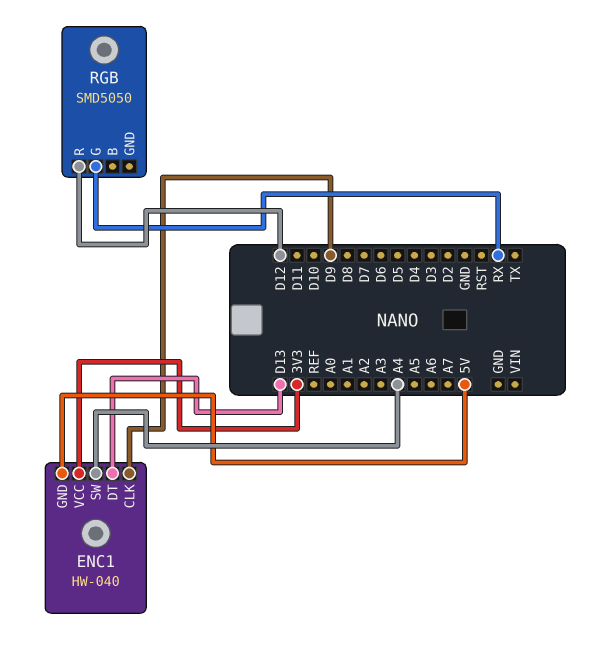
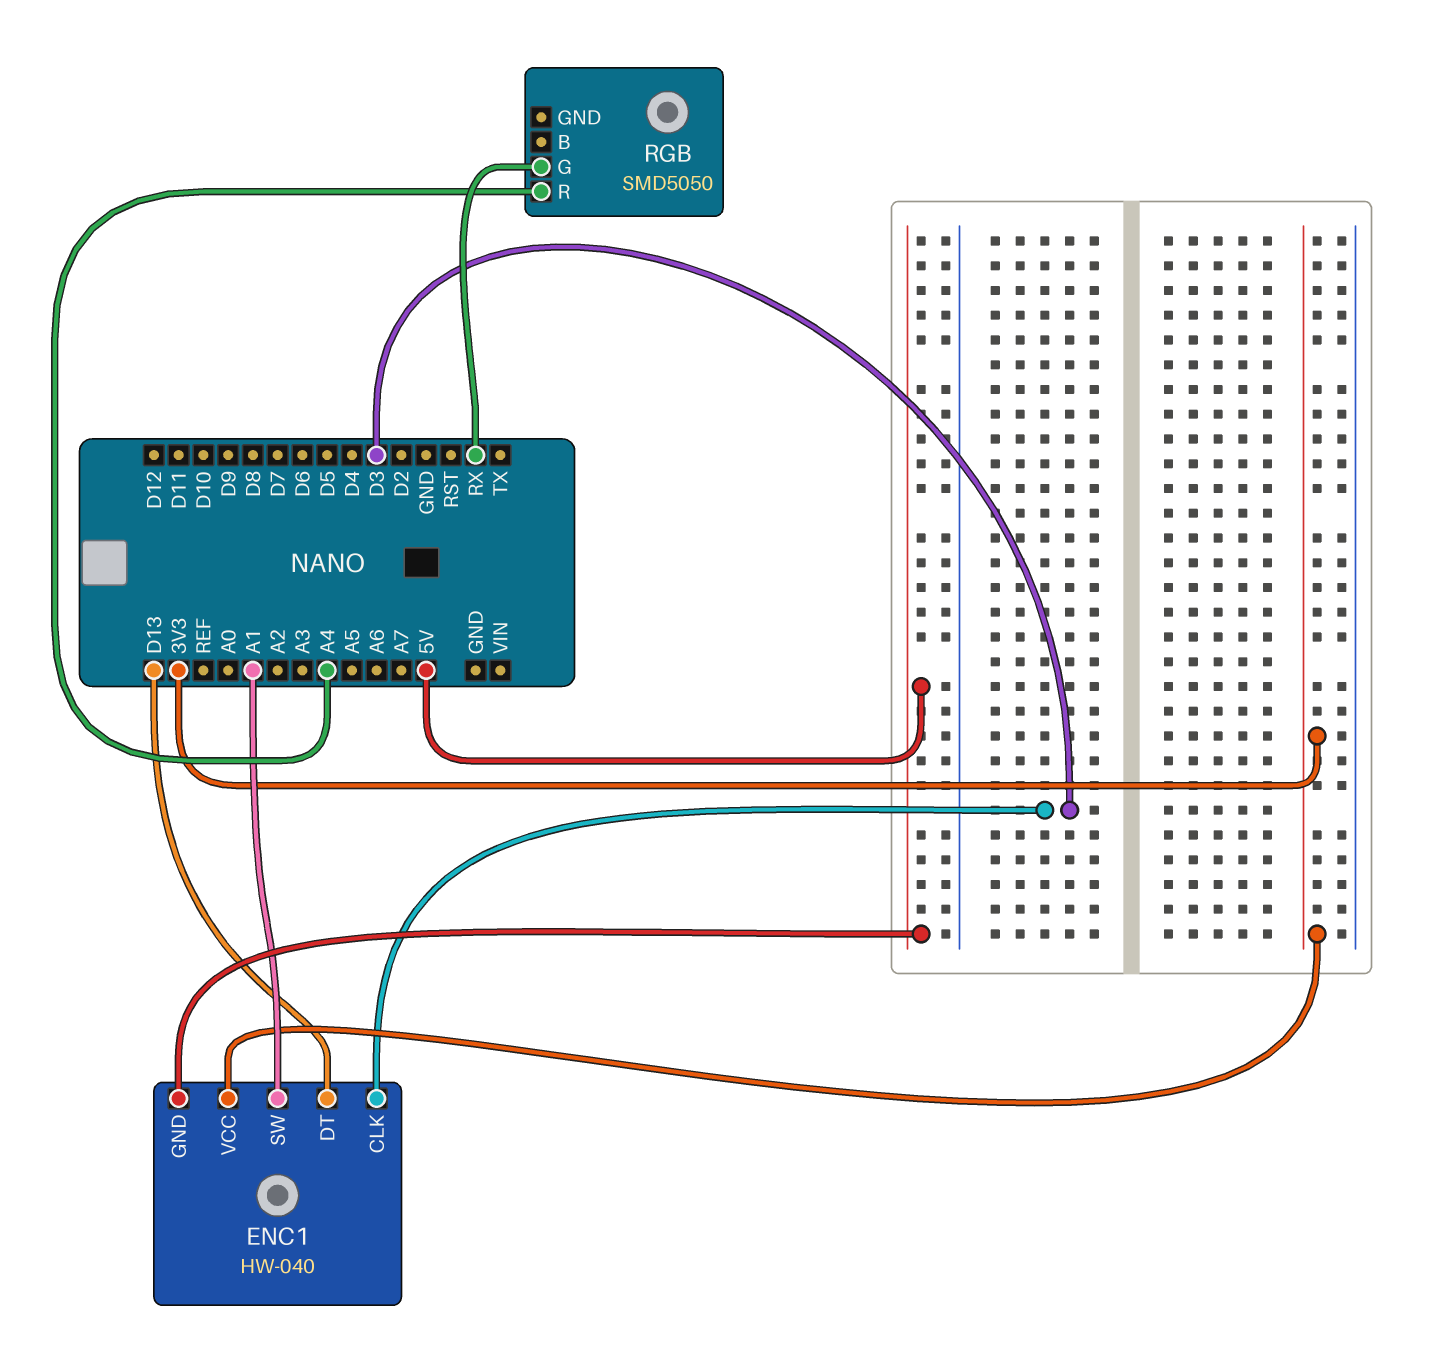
ENC1 pin CLK: D9 -> D3
ENC1 pin SW: A4 -> A1
RGB pin R: D12 -> A4

